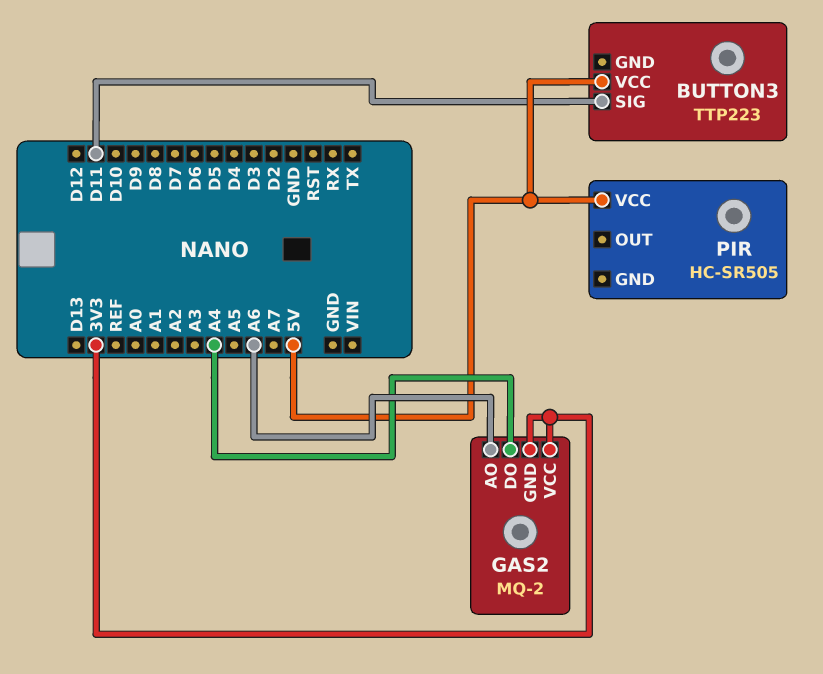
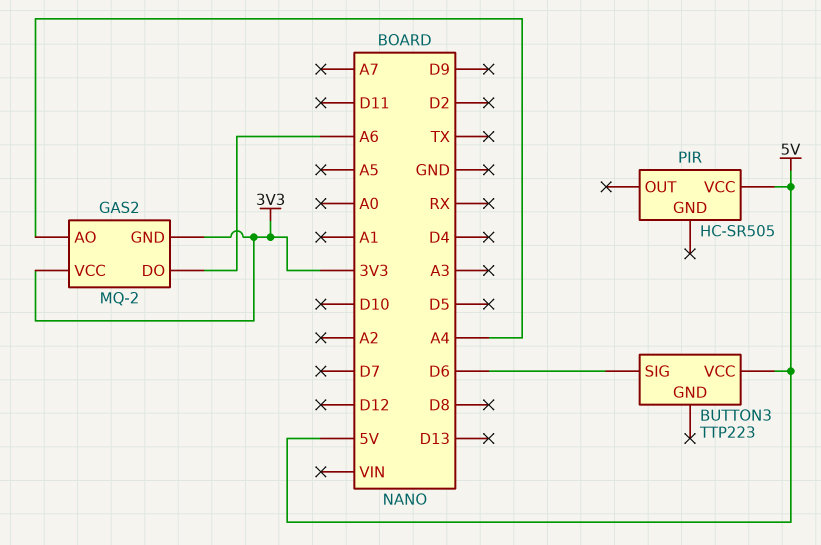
BUTTON3 pin SIG: D11 -> D6
GAS2 pin AO: A6 -> A4
GAS2 pin DO: A4 -> A6

